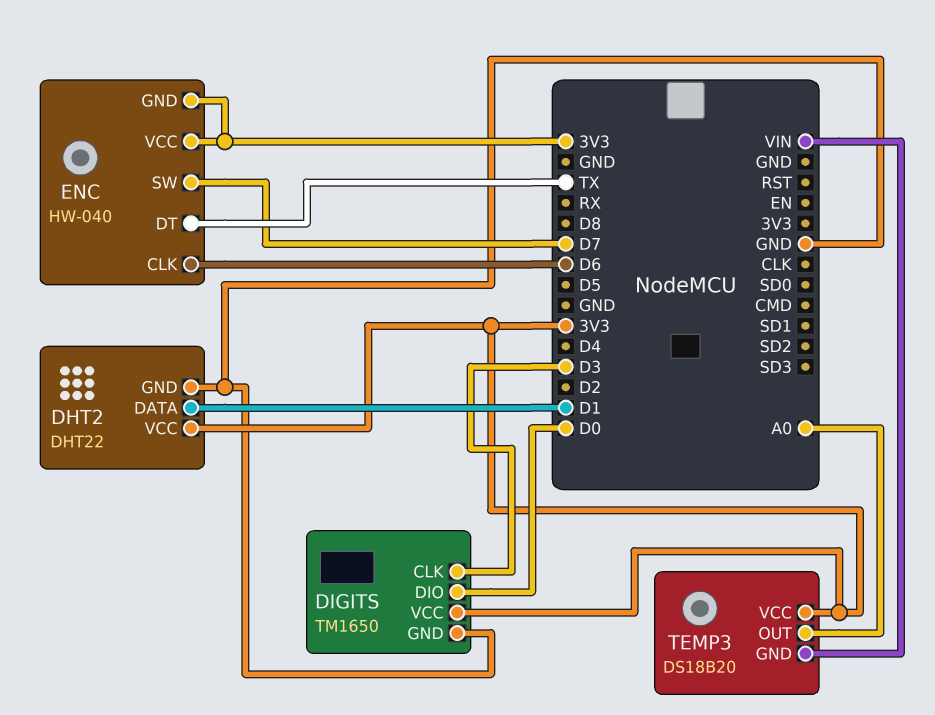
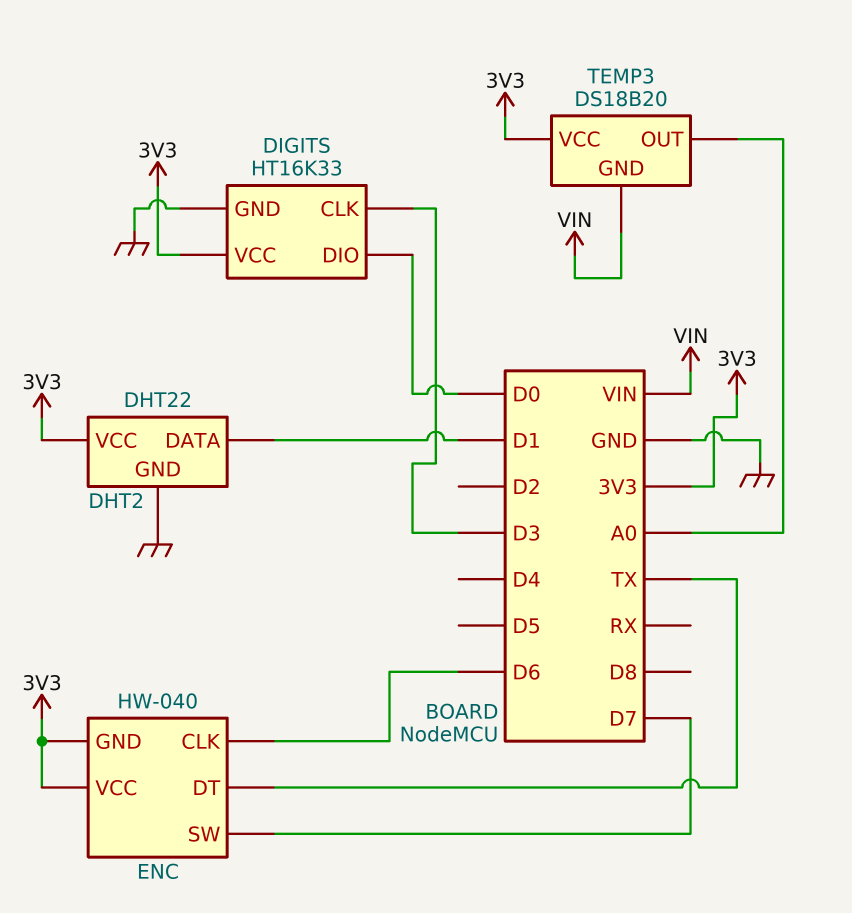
DIGITS: TM1650 -> HT16K33

